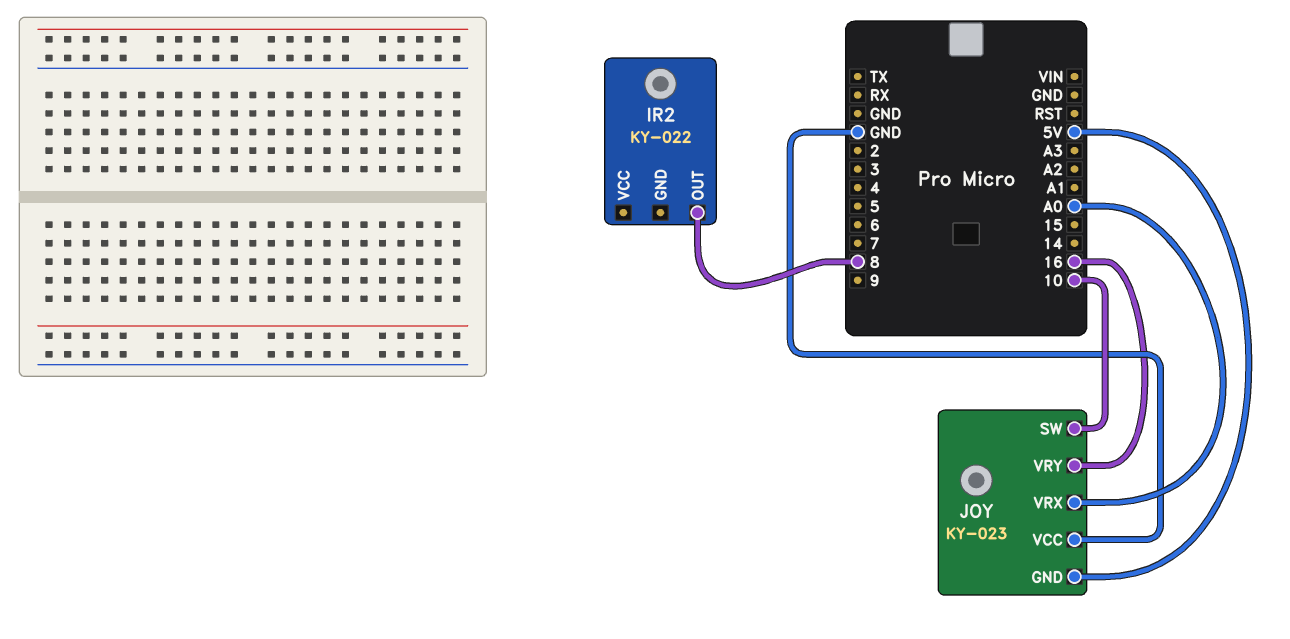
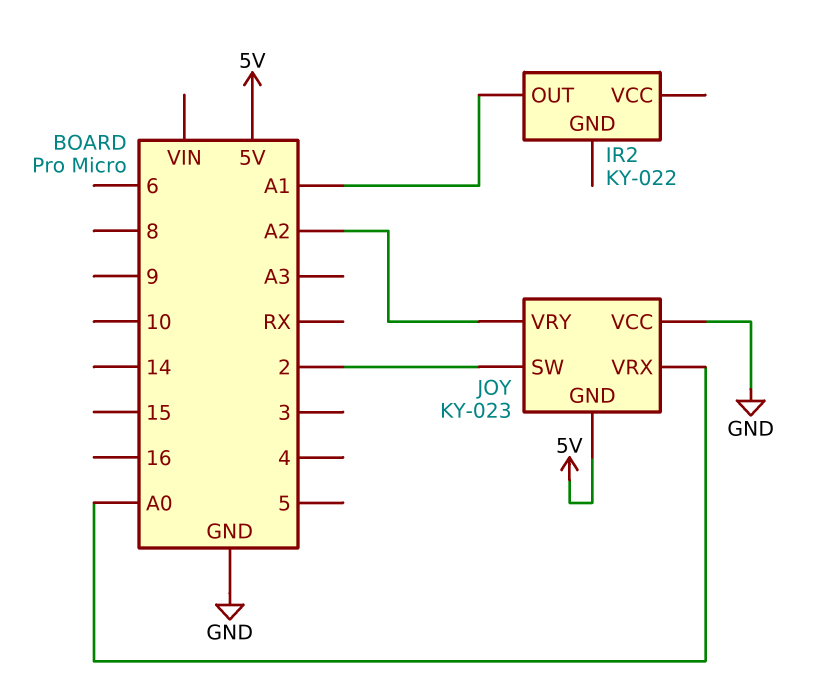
IR2 pin OUT: 8 -> A1
JOY pin SW: 10 -> 2
JOY pin VRY: 16 -> A2

